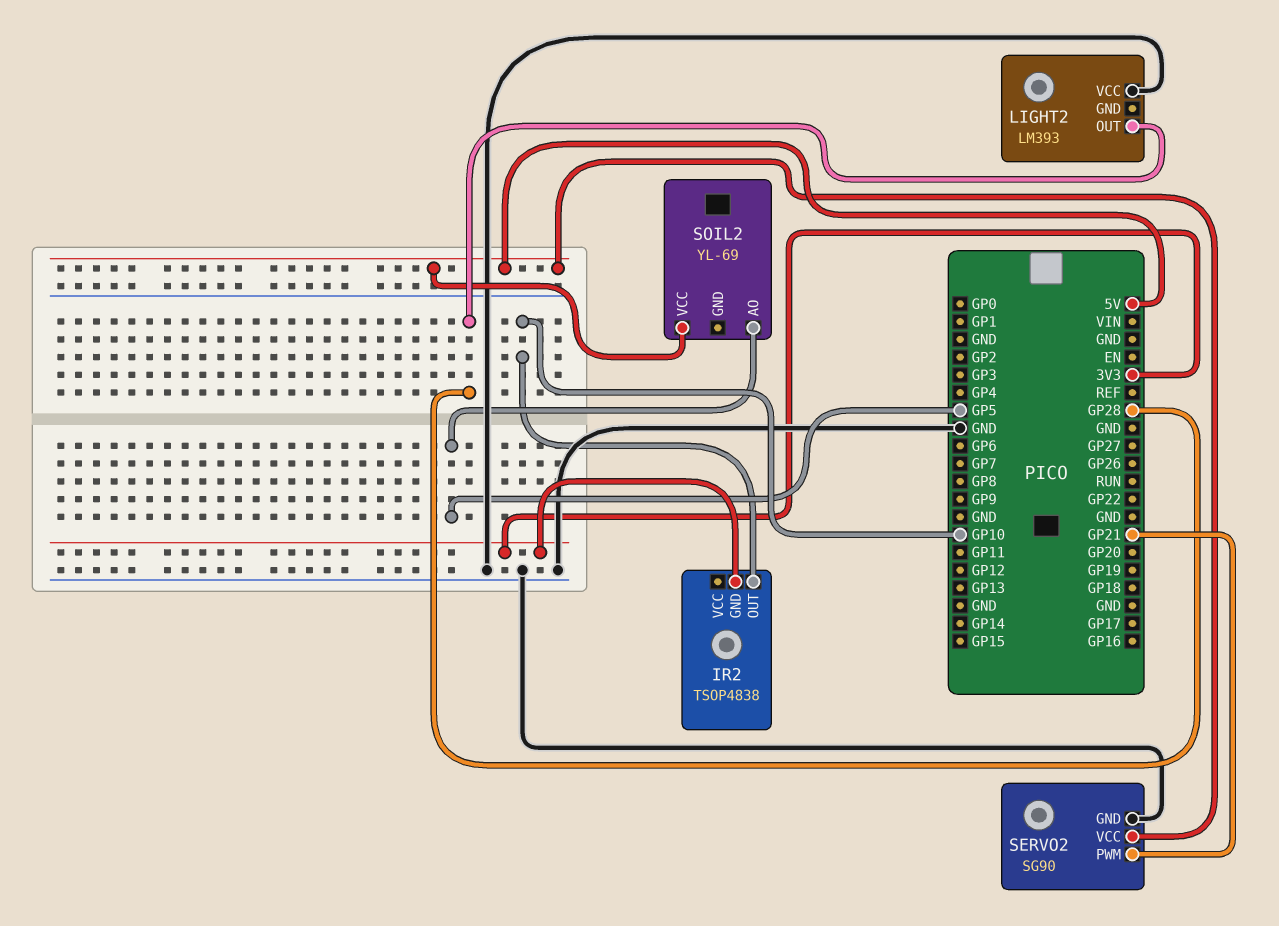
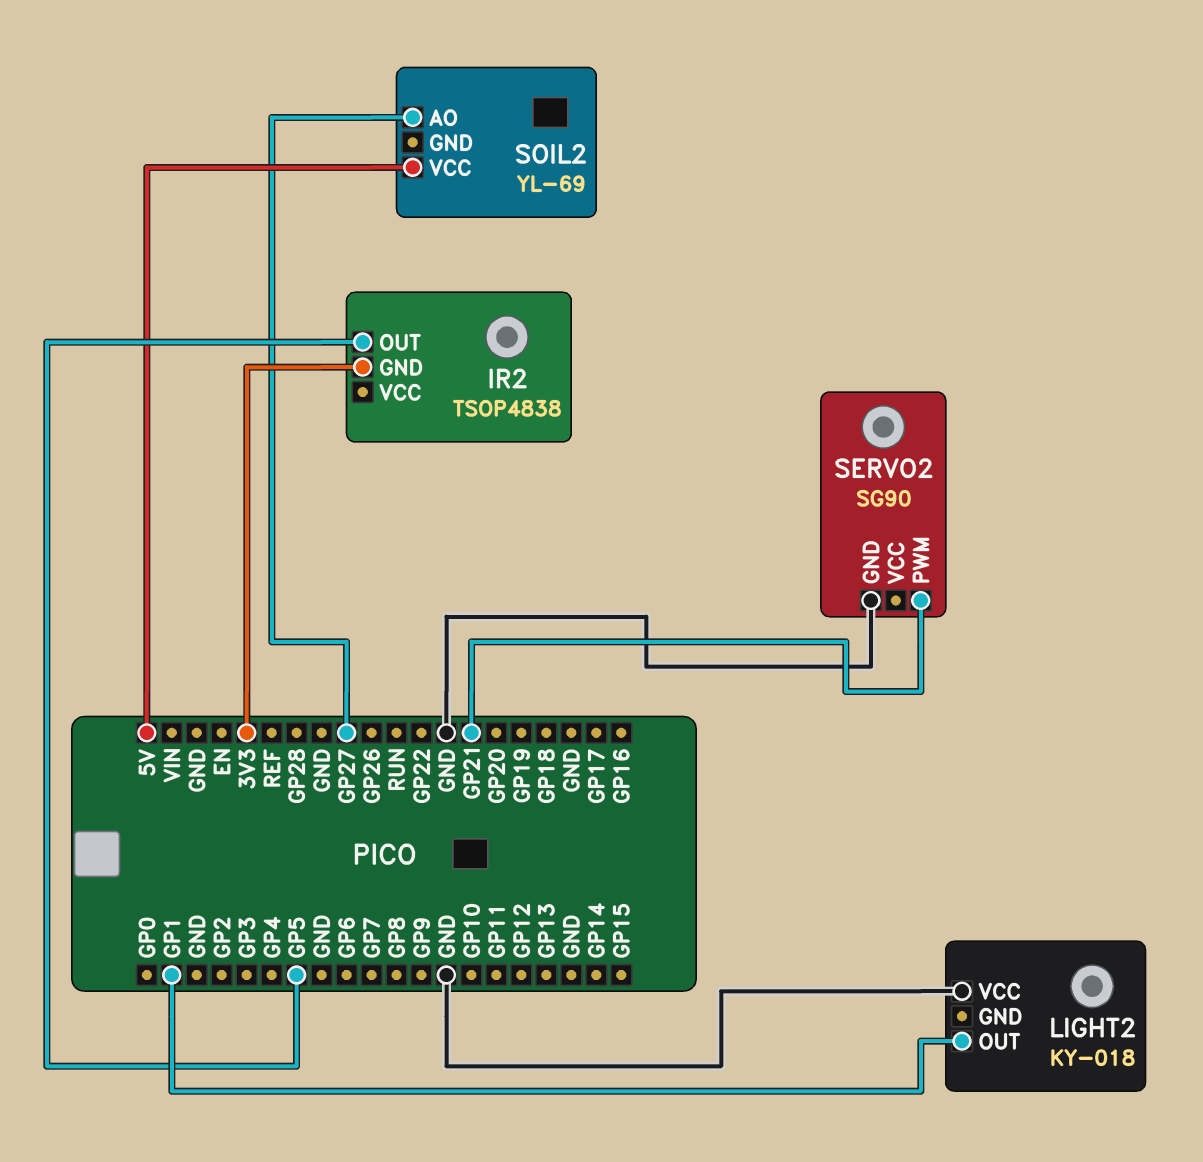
IR2 pin OUT: GP10 -> GP5
LIGHT2: LM393 -> KY-018
LIGHT2 pin OUT: GP28 -> GP1
SERVO2 pin VCC: 5V -> none
SOIL2 pin AO: GP5 -> GP27

